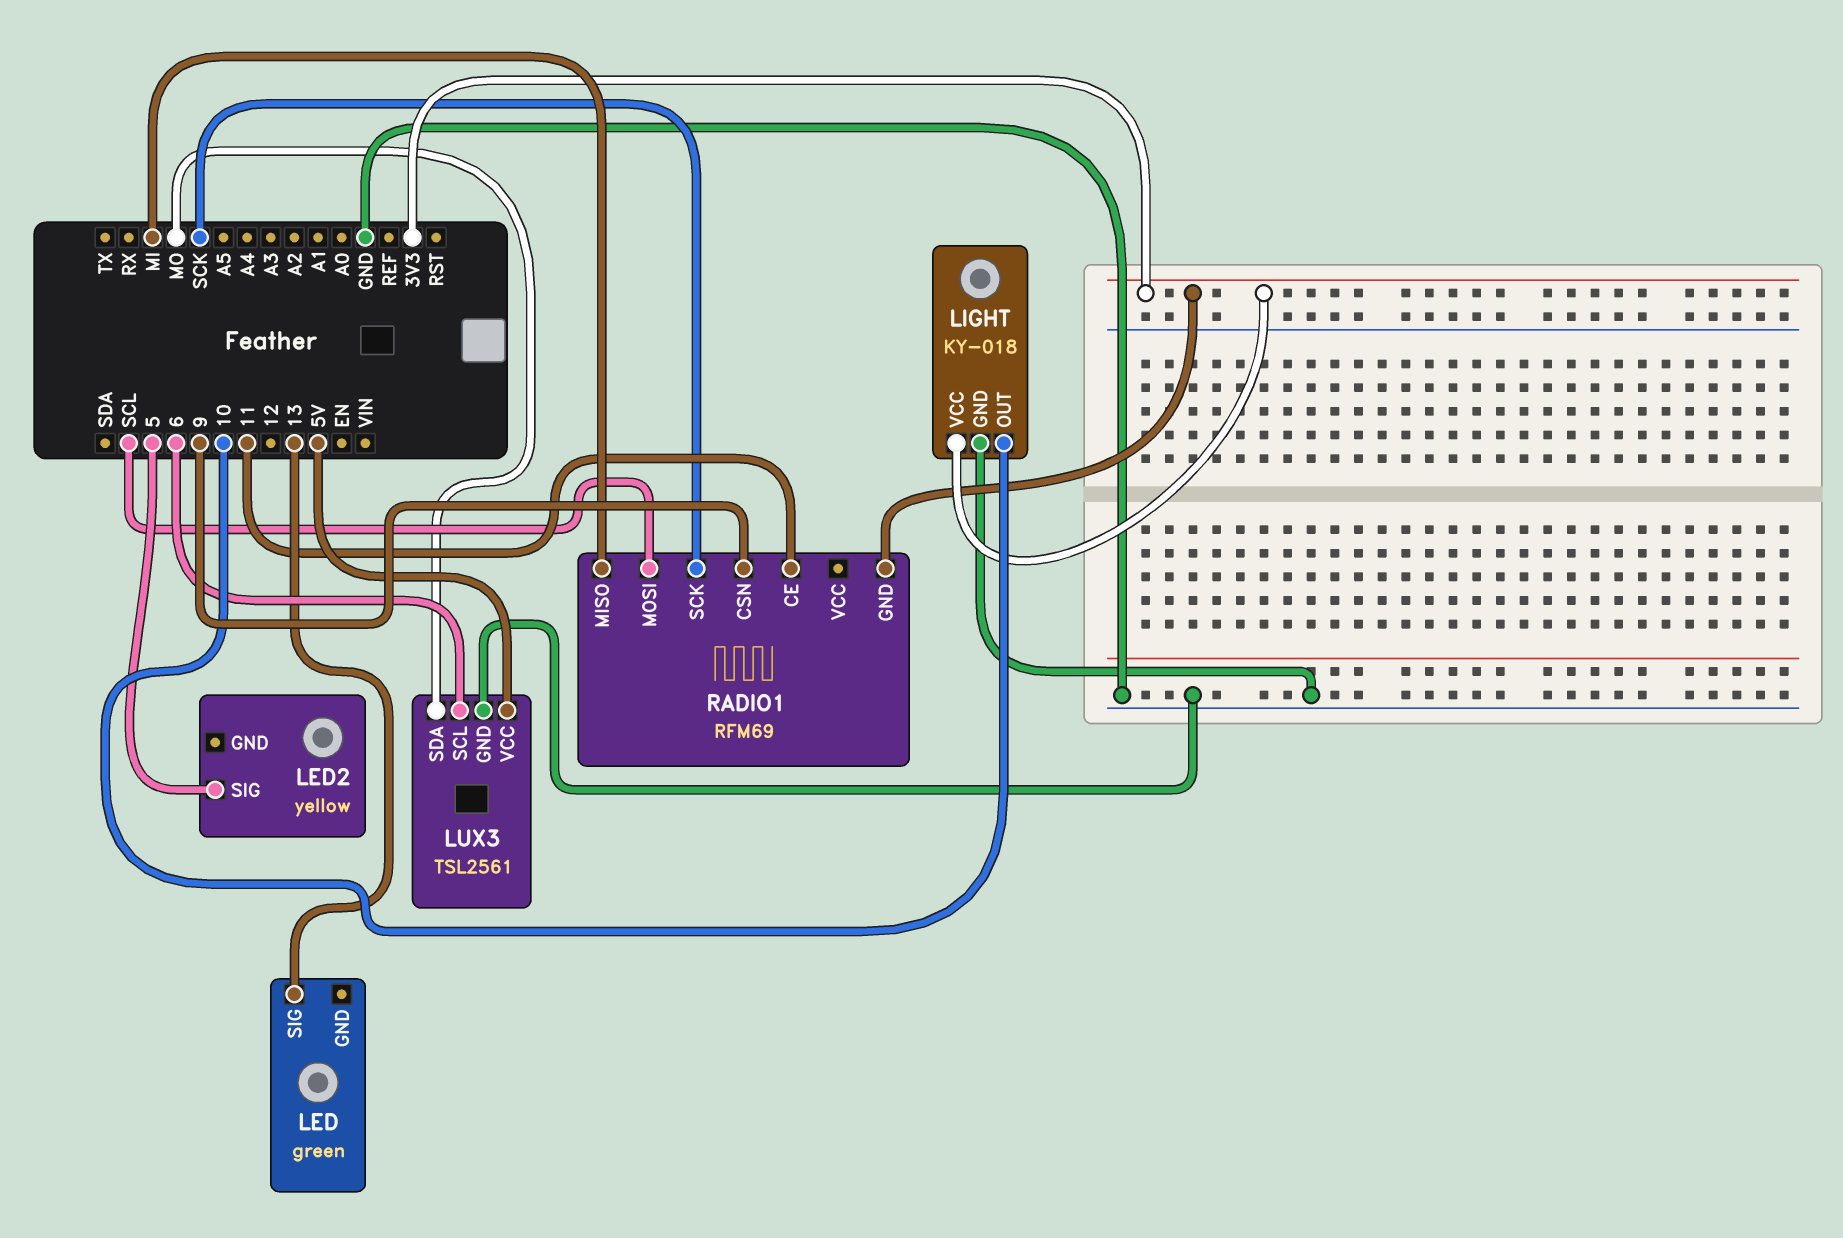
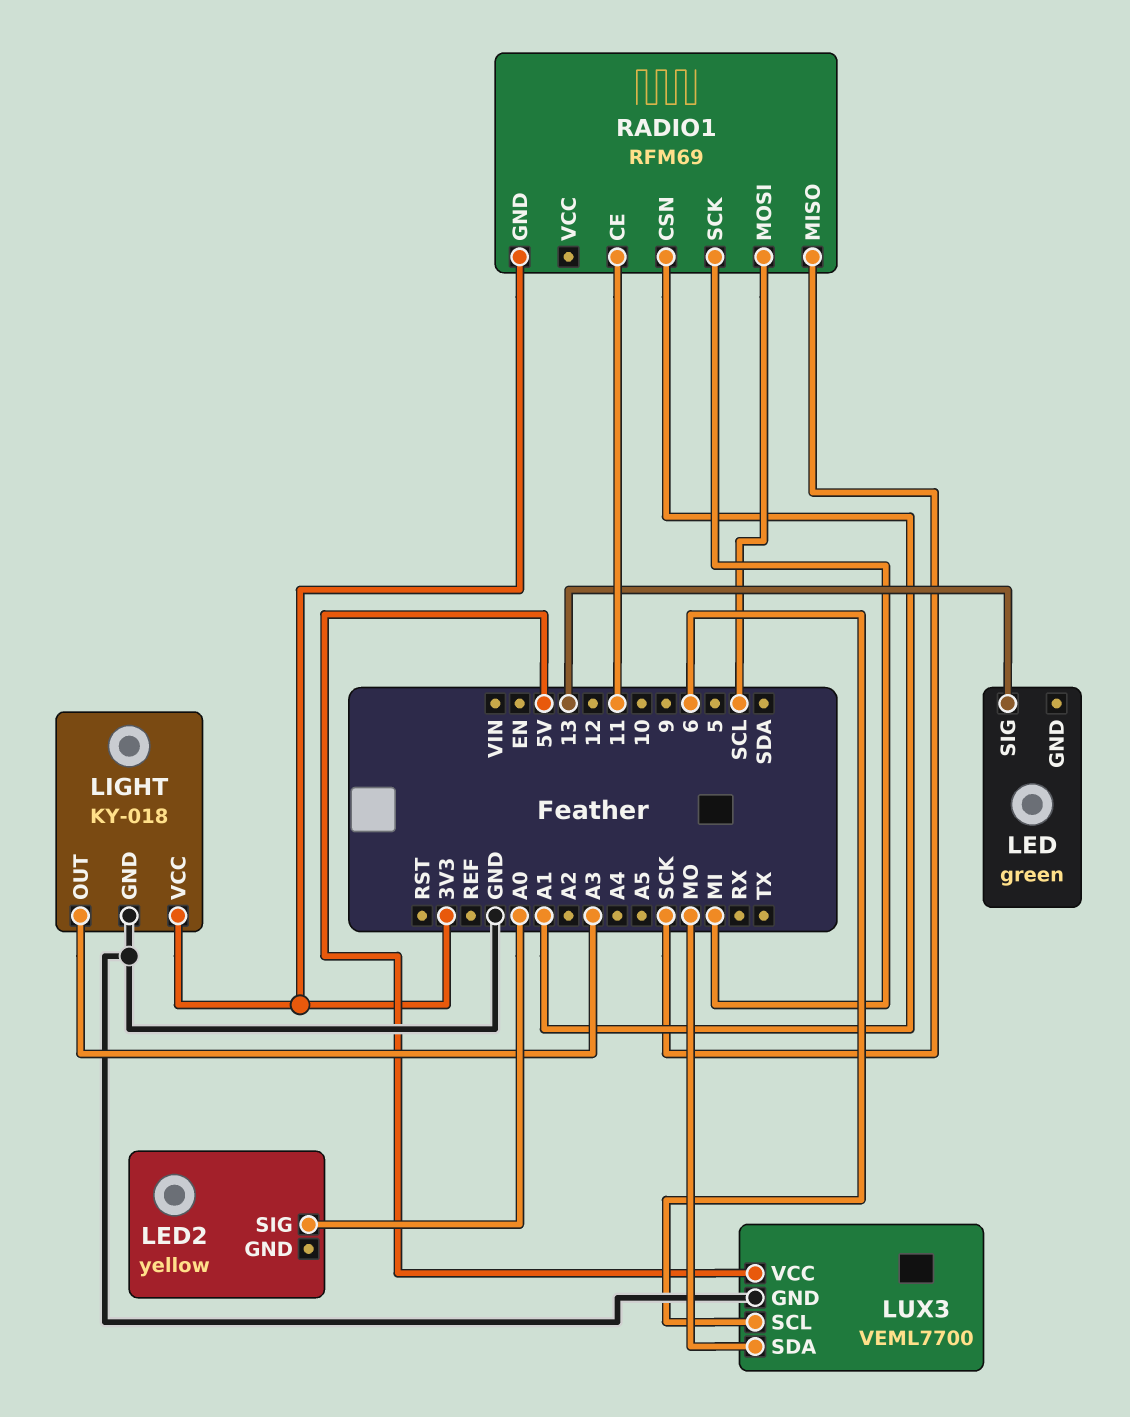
LED2 pin SIG: 5 -> A0
LIGHT pin OUT: 10 -> A3
LUX3: TSL2561 -> VEML7700
RADIO1 pin CSN: 9 -> A1
RADIO1 pin MISO: MI -> SCK
RADIO1 pin SCK: SCK -> MI

